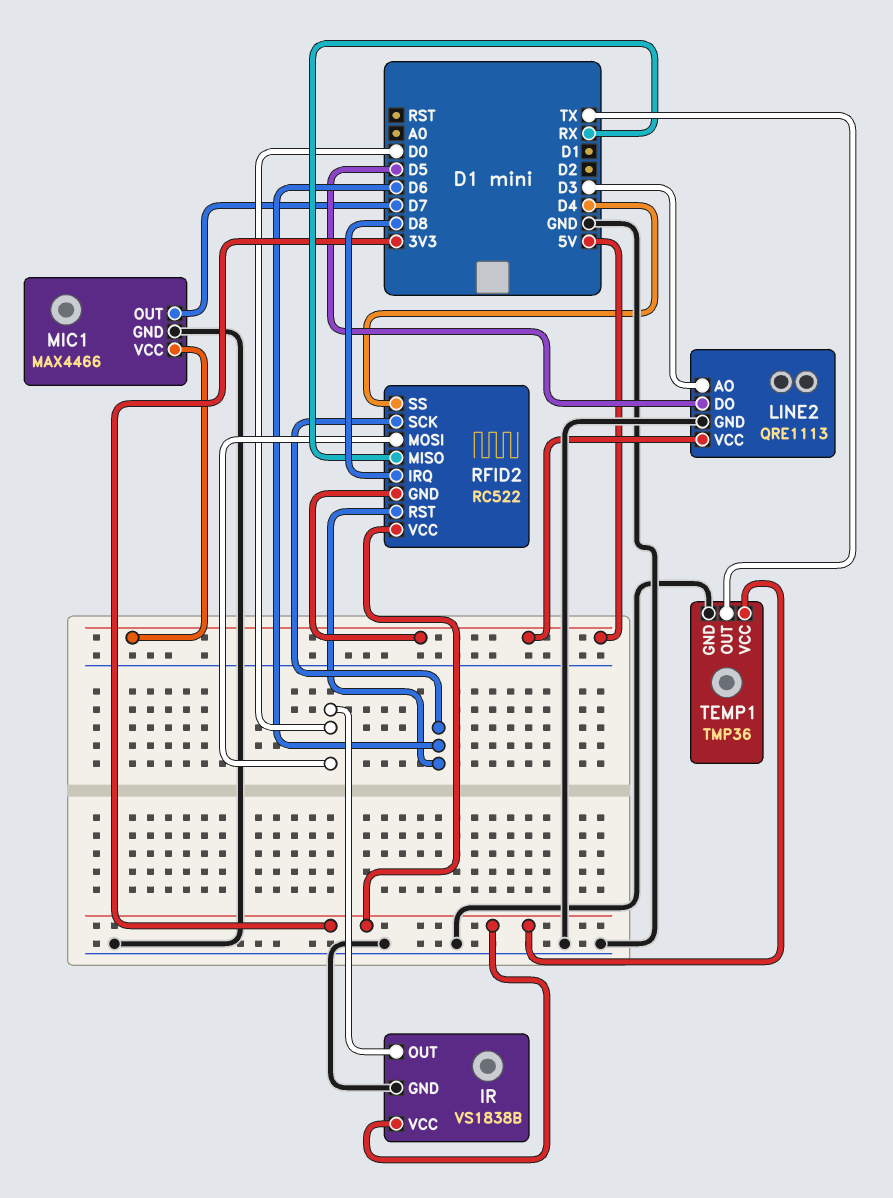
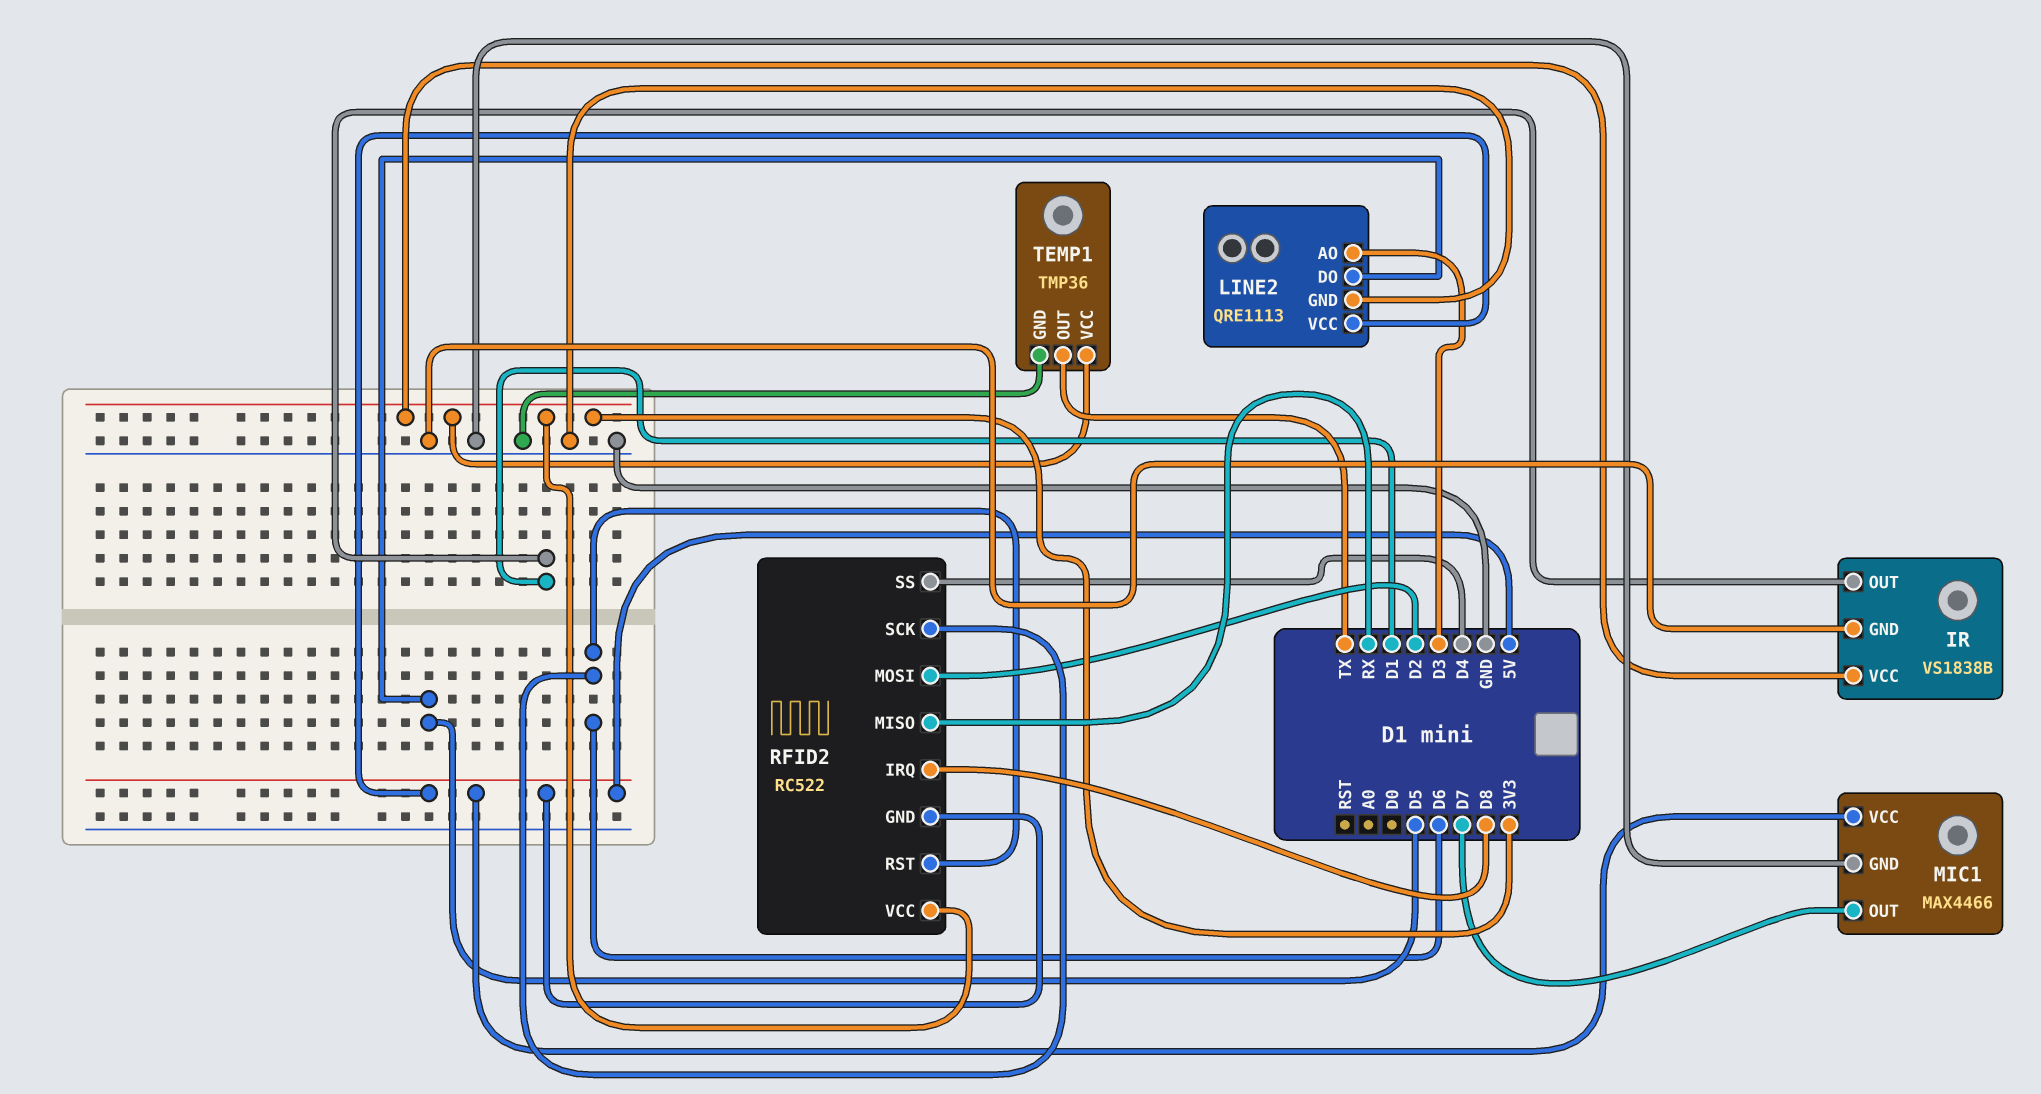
IR pin OUT: D0 -> D1
RFID2 pin MOSI: D0 -> D2

